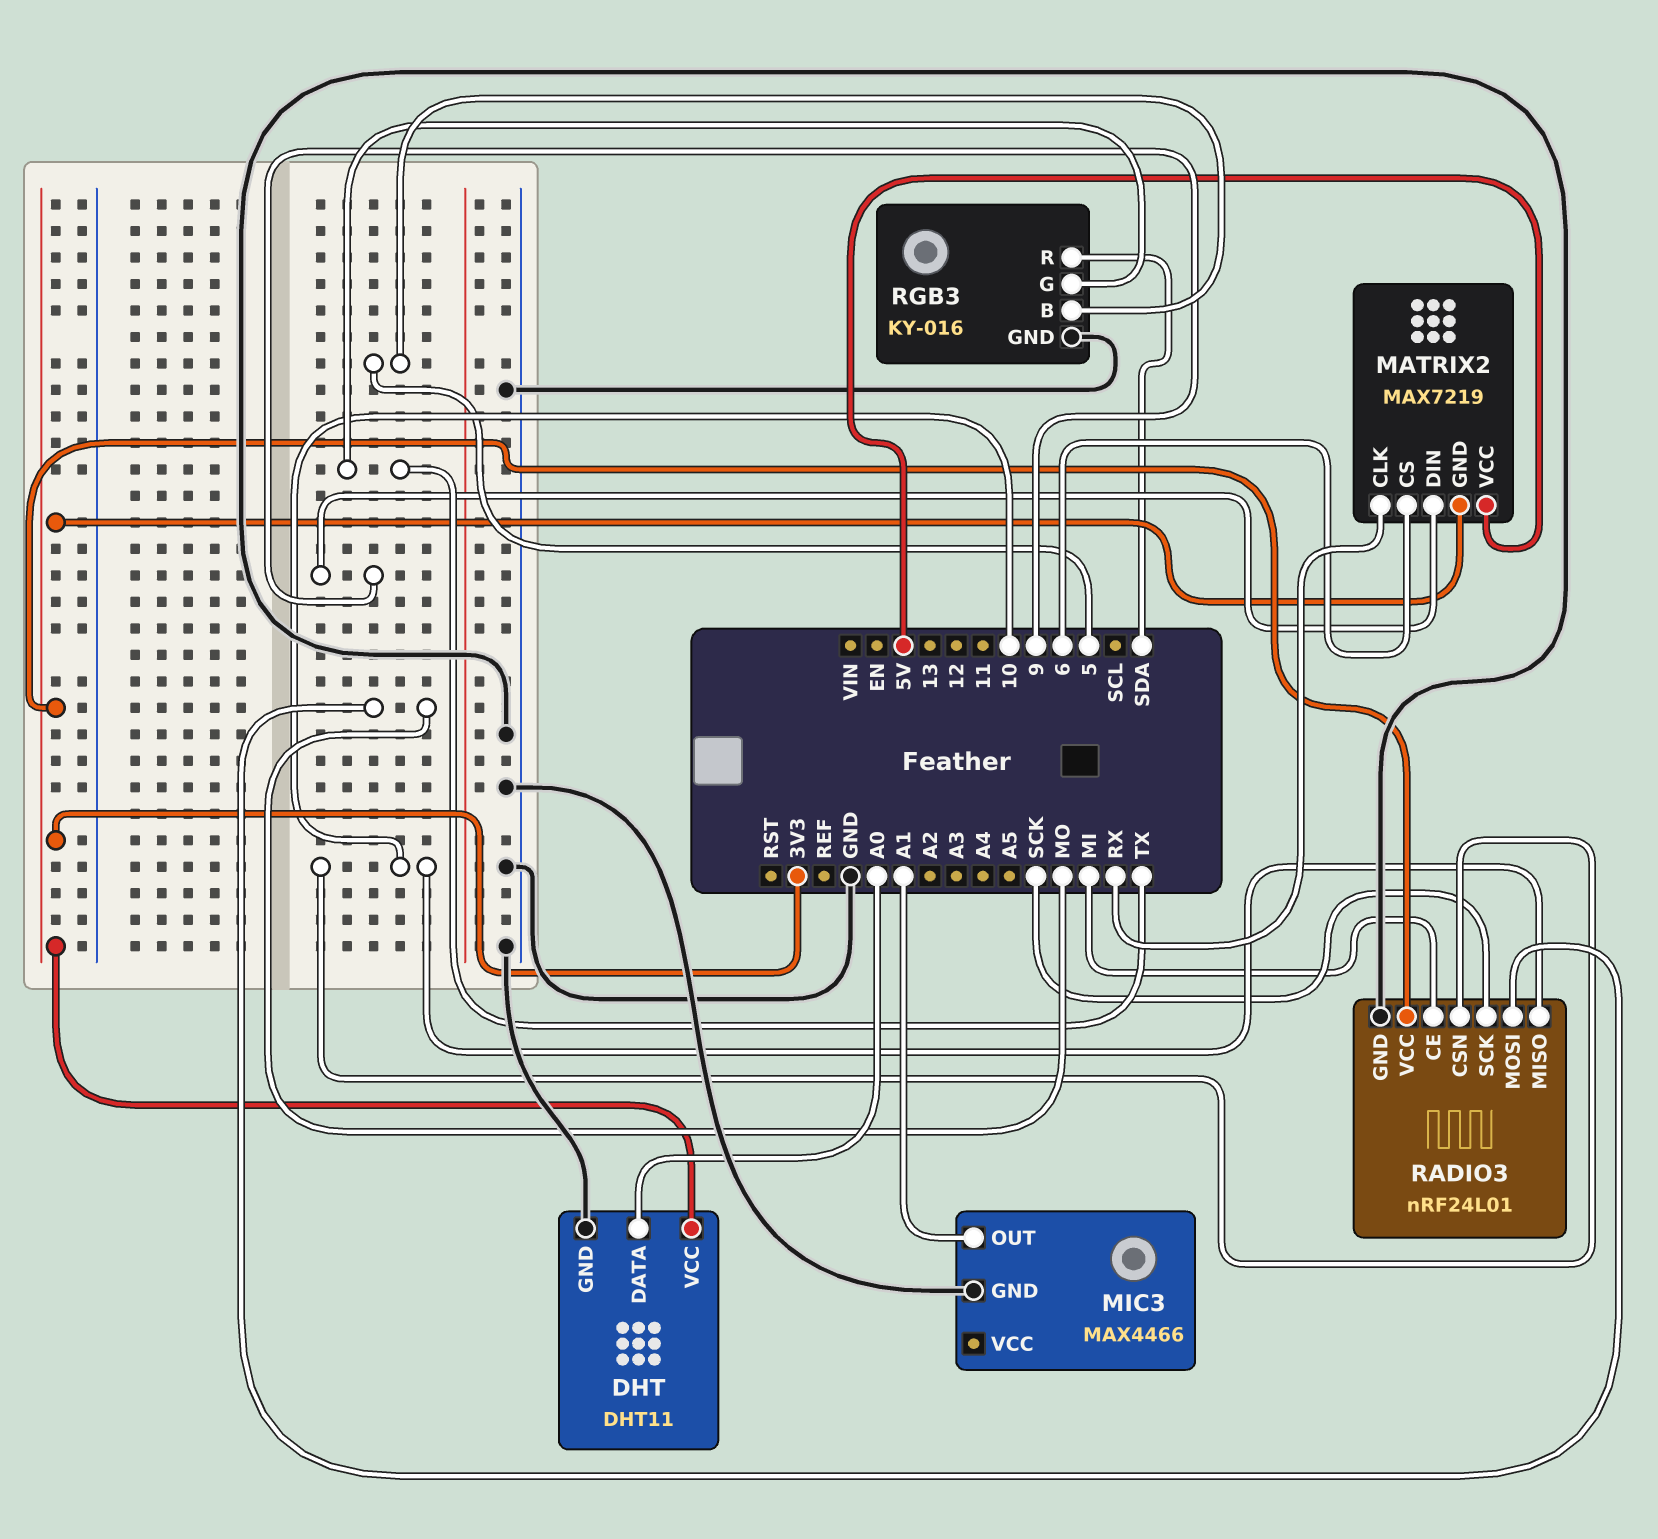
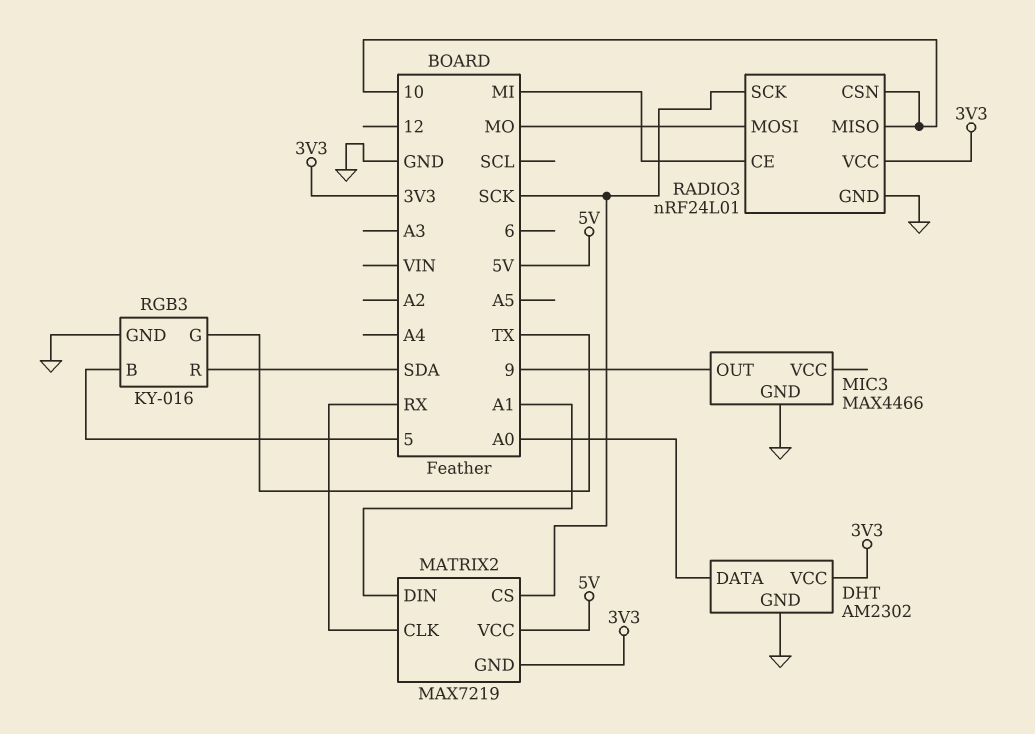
DHT: DHT11 -> AM2302
MATRIX2 pin CS: 6 -> SCK
MATRIX2 pin DIN: 9 -> A1
MIC3 pin OUT: A1 -> 9

